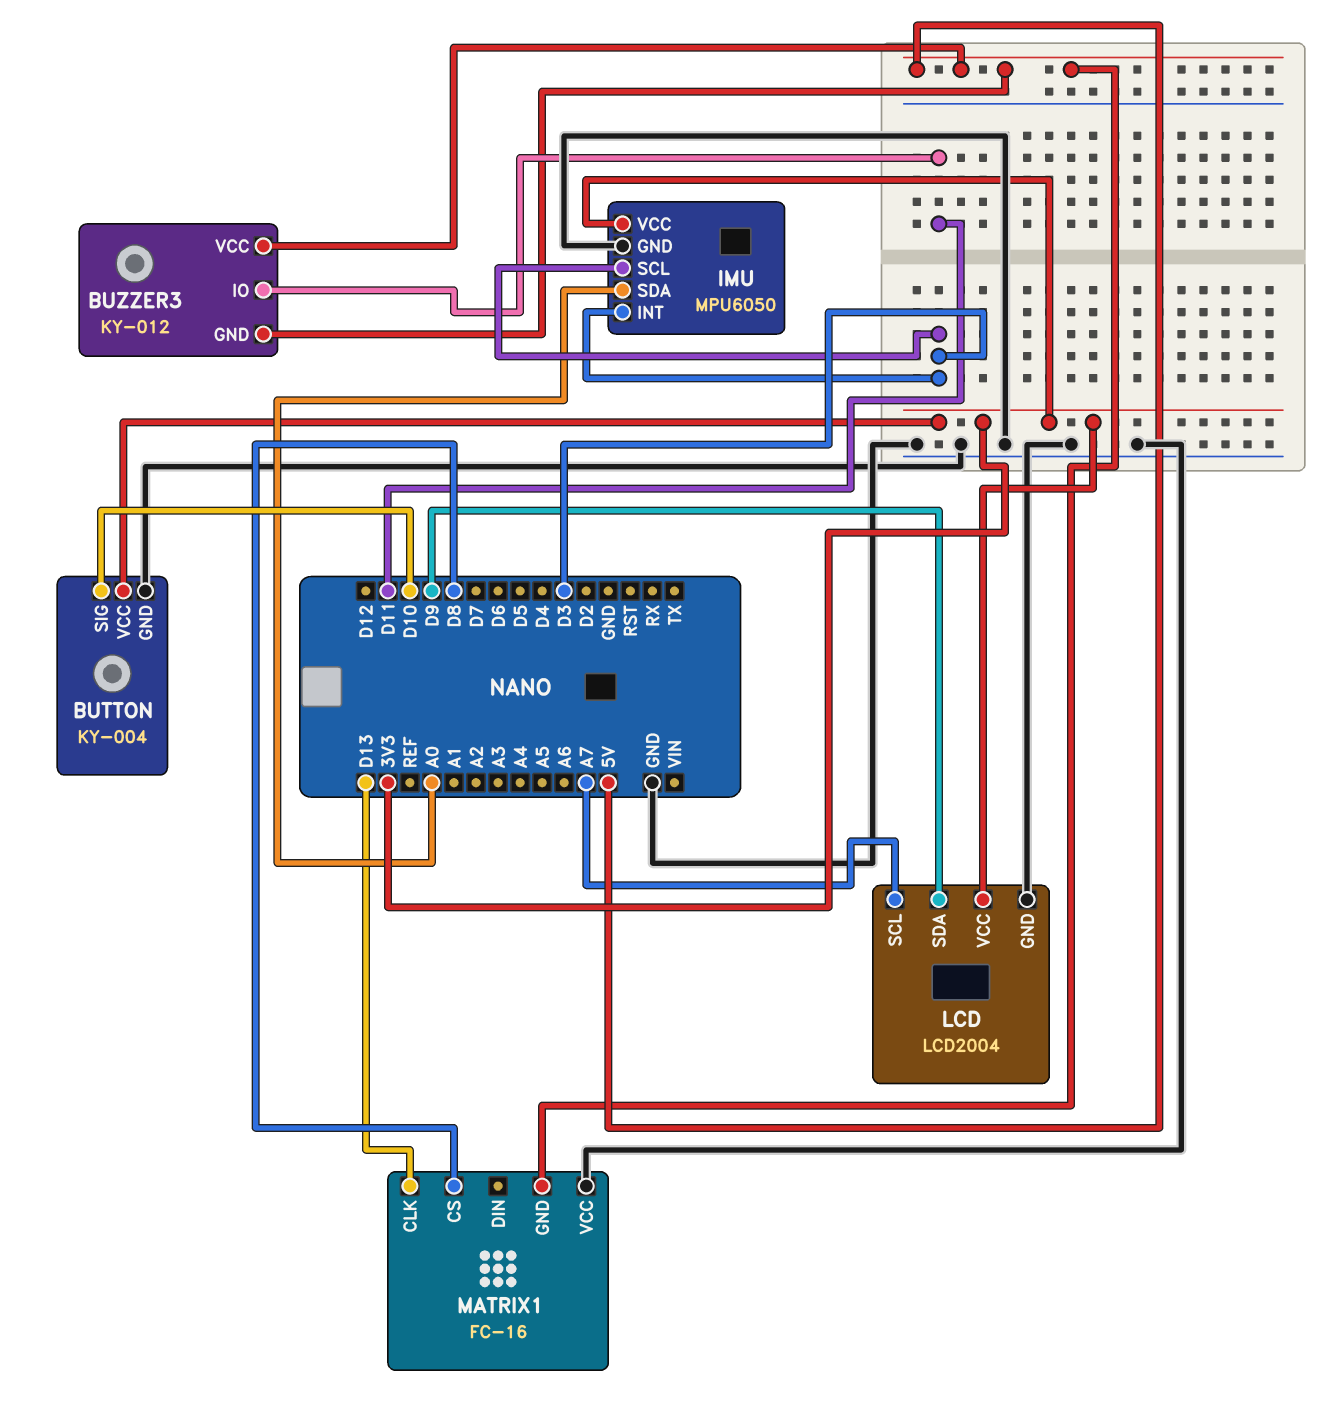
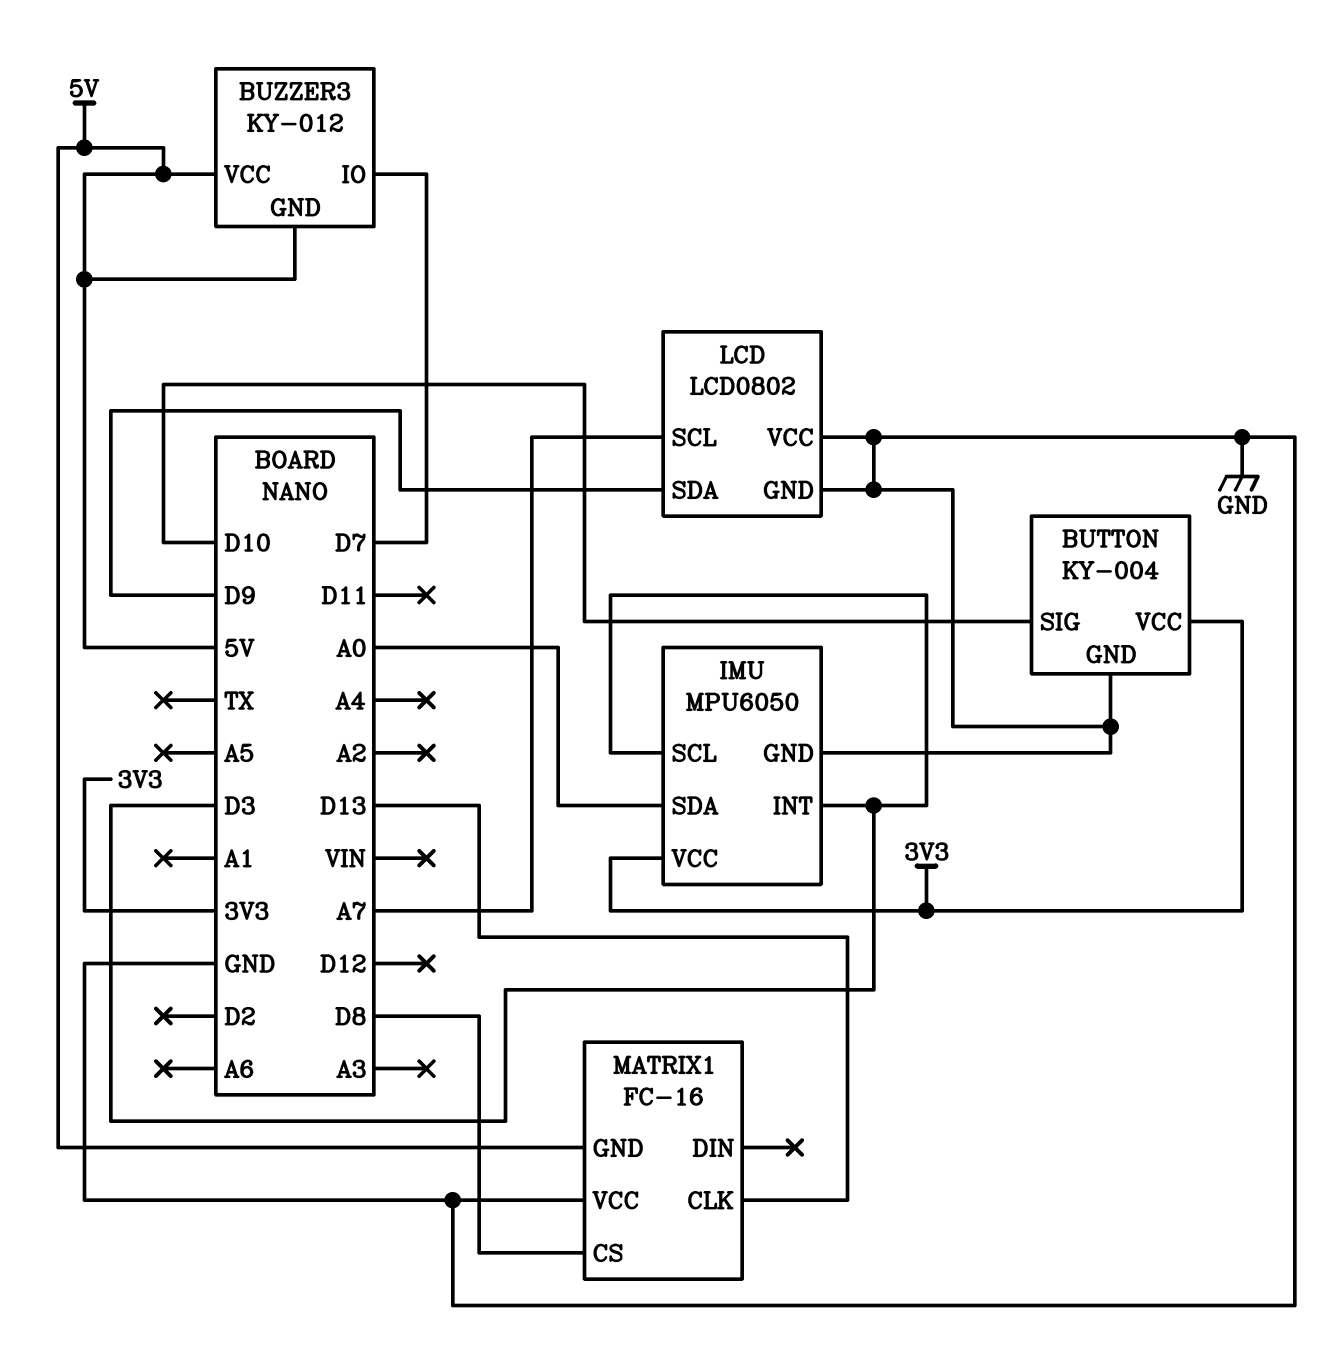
BUZZER3 pin IO: D11 -> D7
LCD: LCD2004 -> LCD0802
LCD pin VCC: 3V3 -> GND

